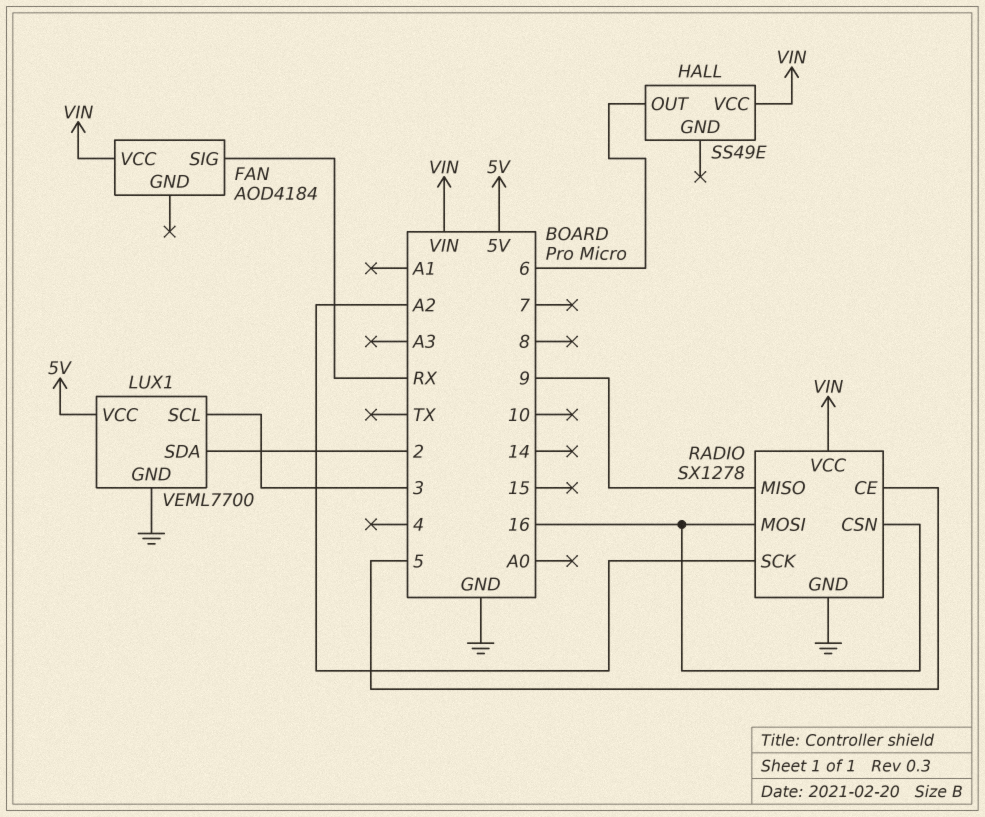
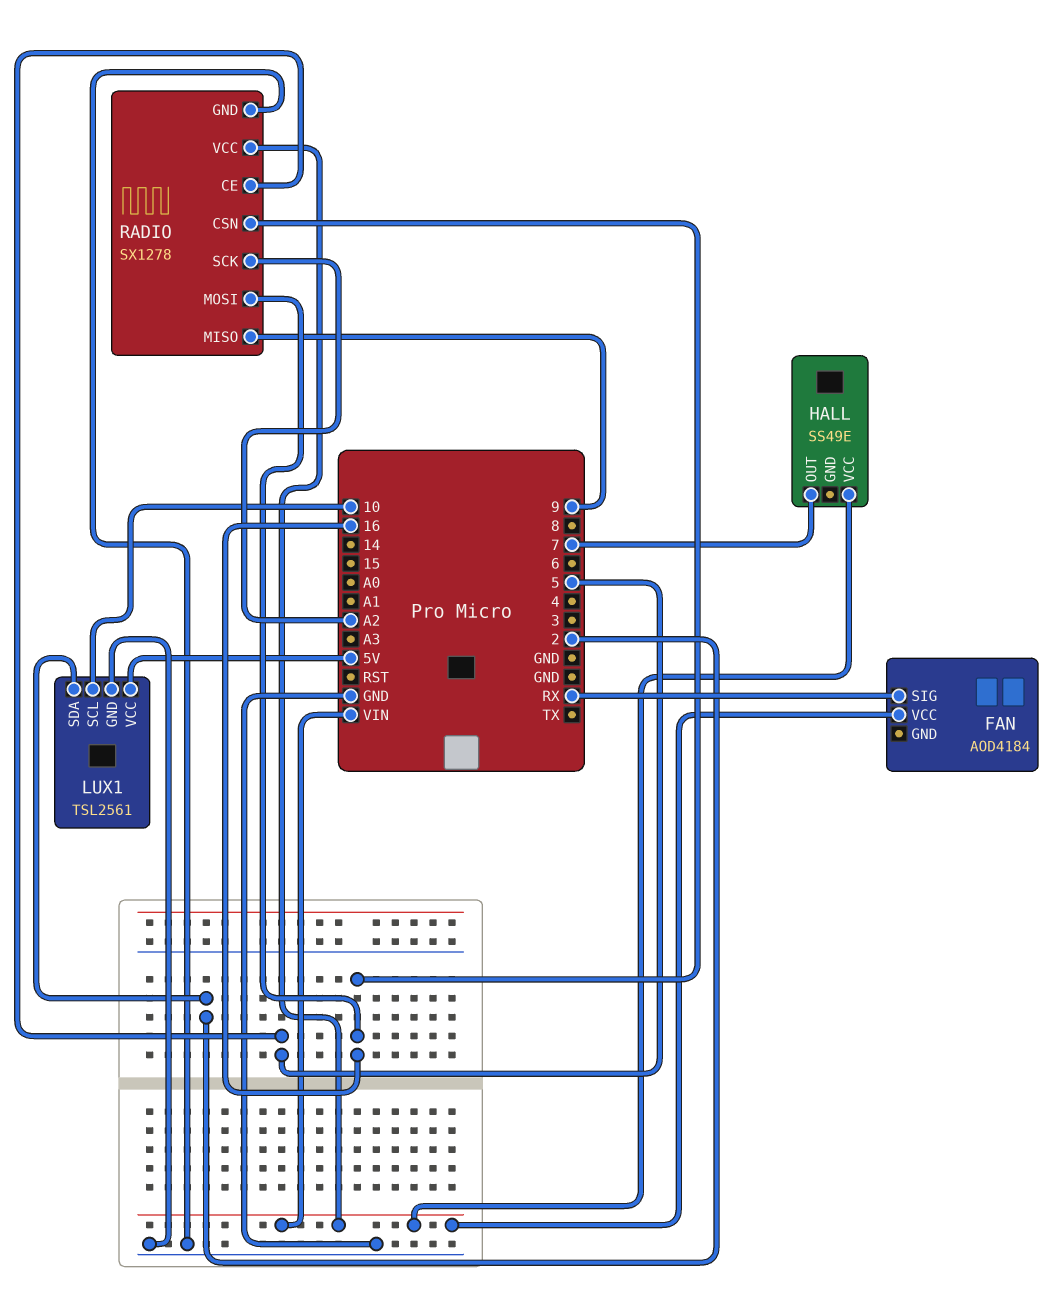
HALL pin OUT: 6 -> 7
LUX1: VEML7700 -> TSL2561
LUX1 pin SCL: 3 -> 10

